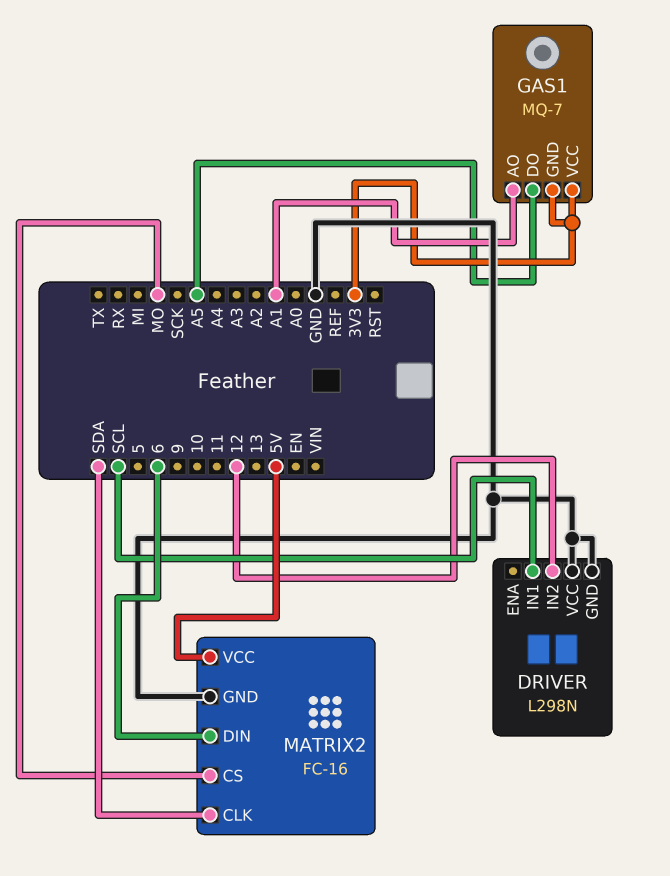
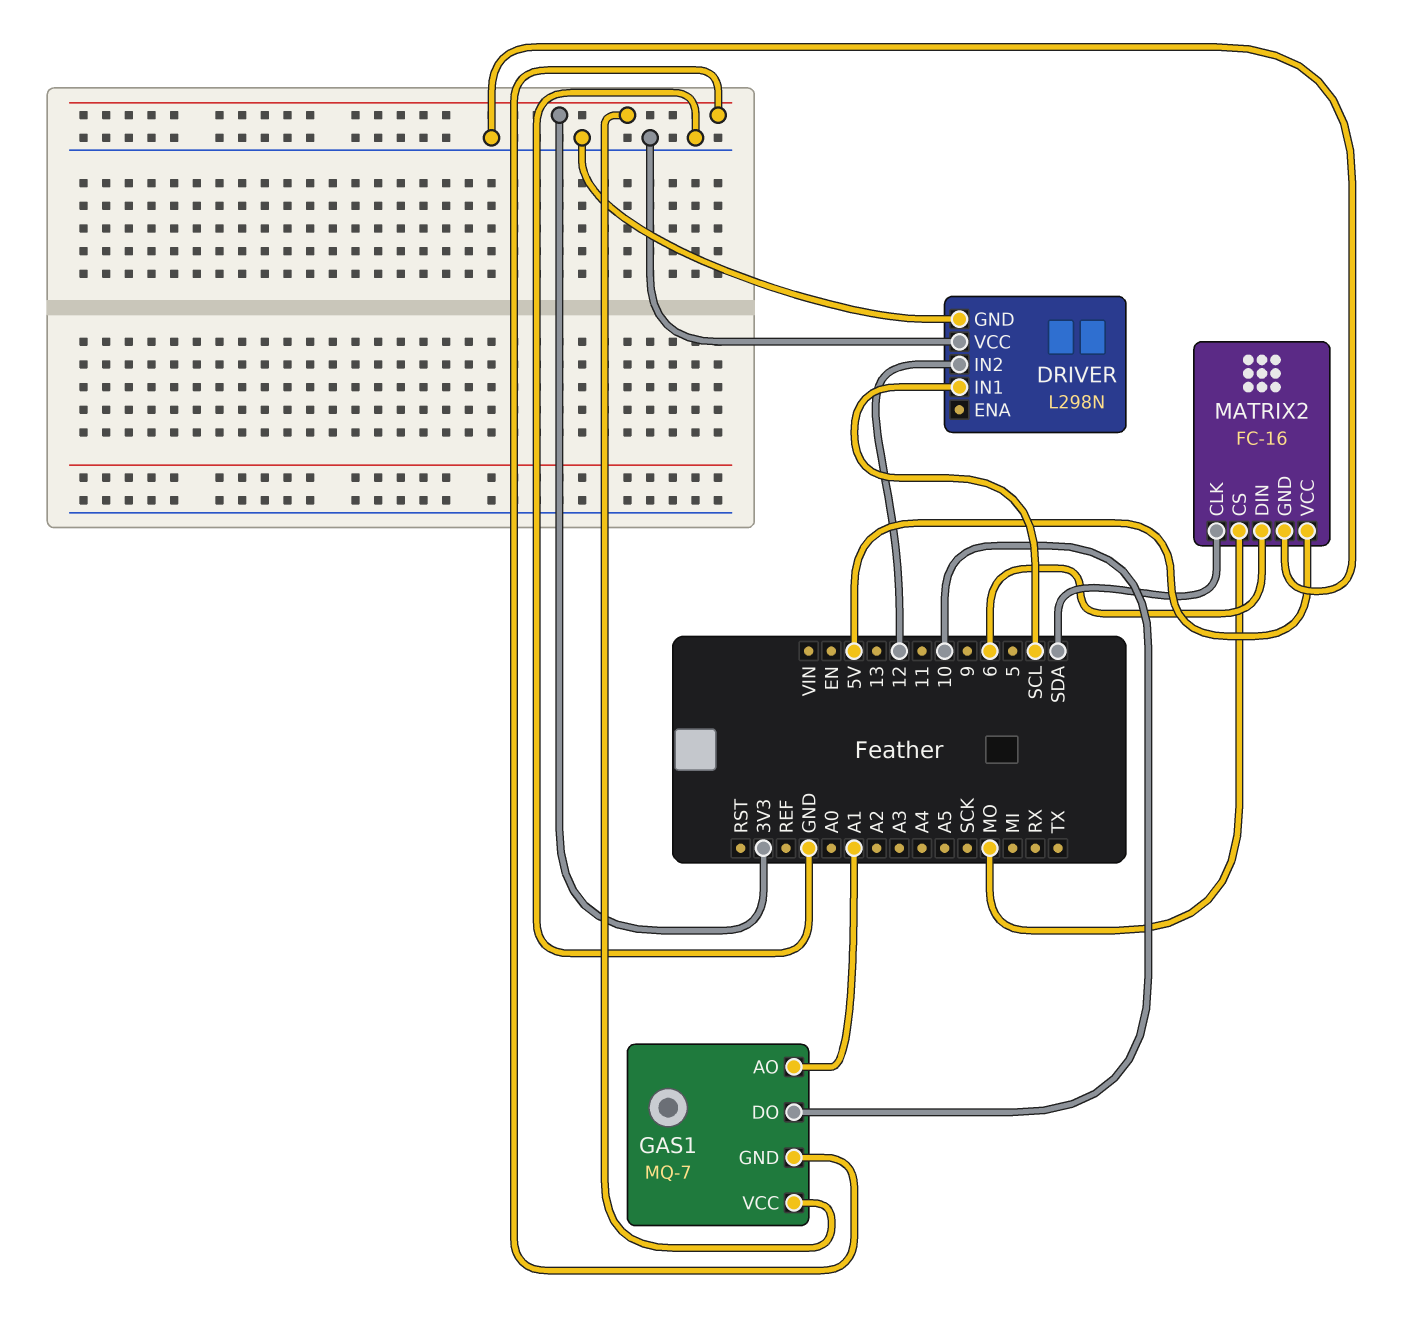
GAS1 pin DO: A5 -> 10

